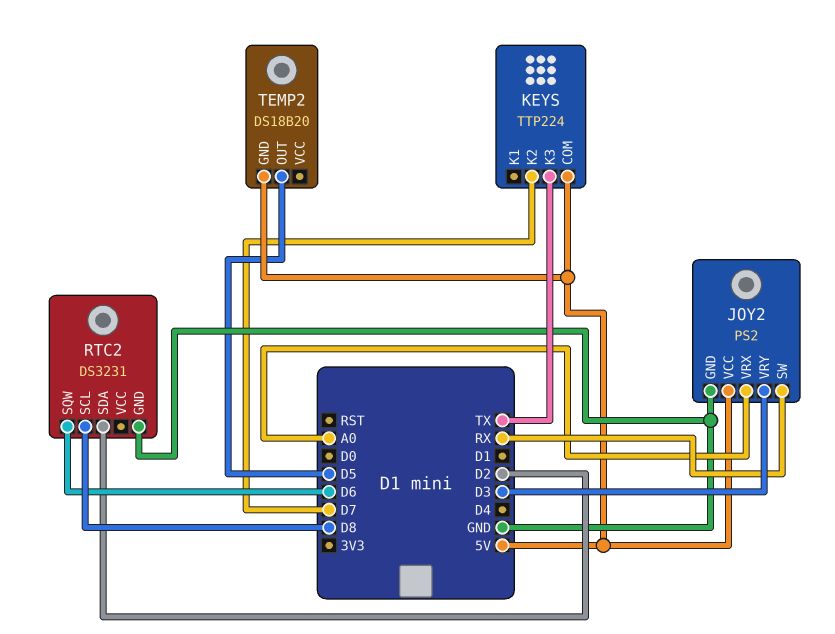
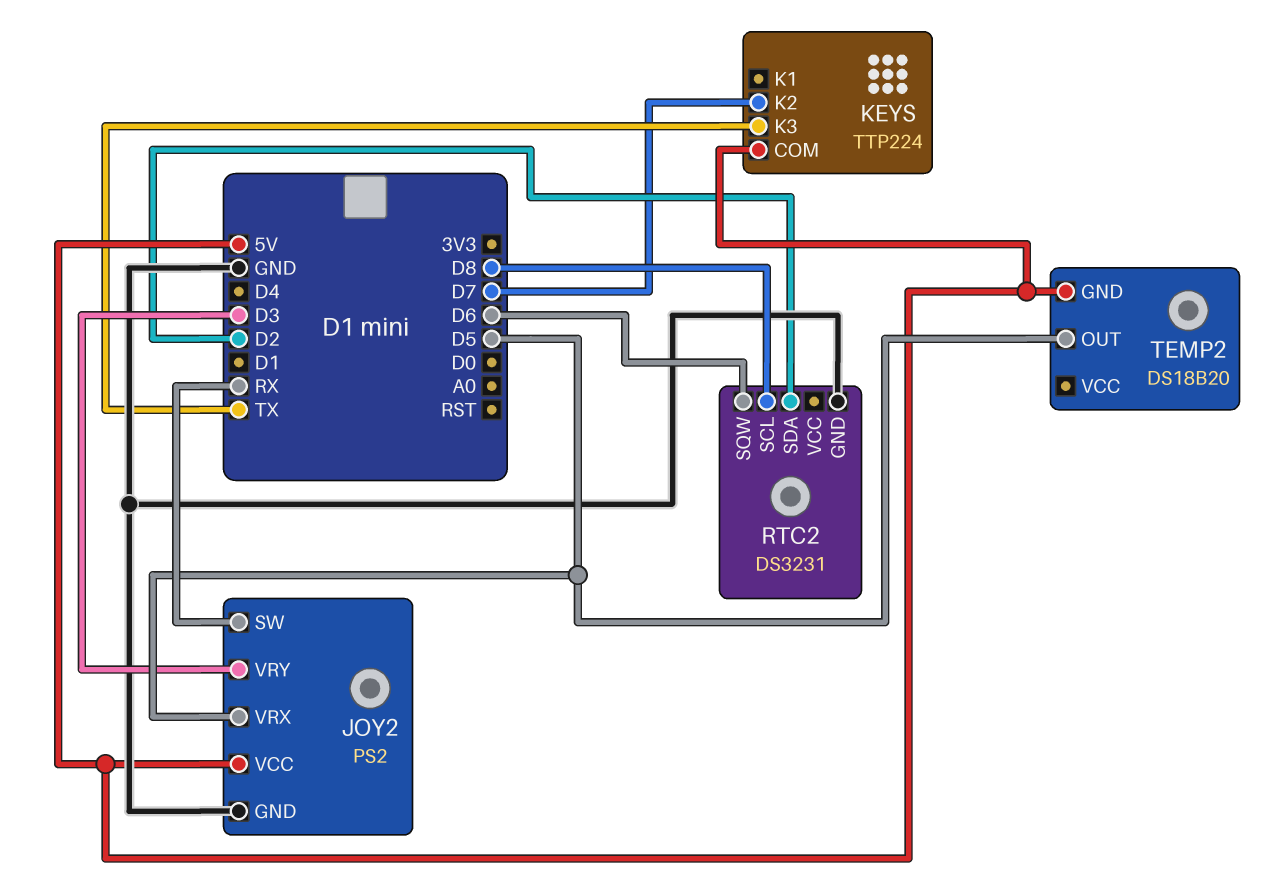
JOY2 pin VRX: A0 -> D5

